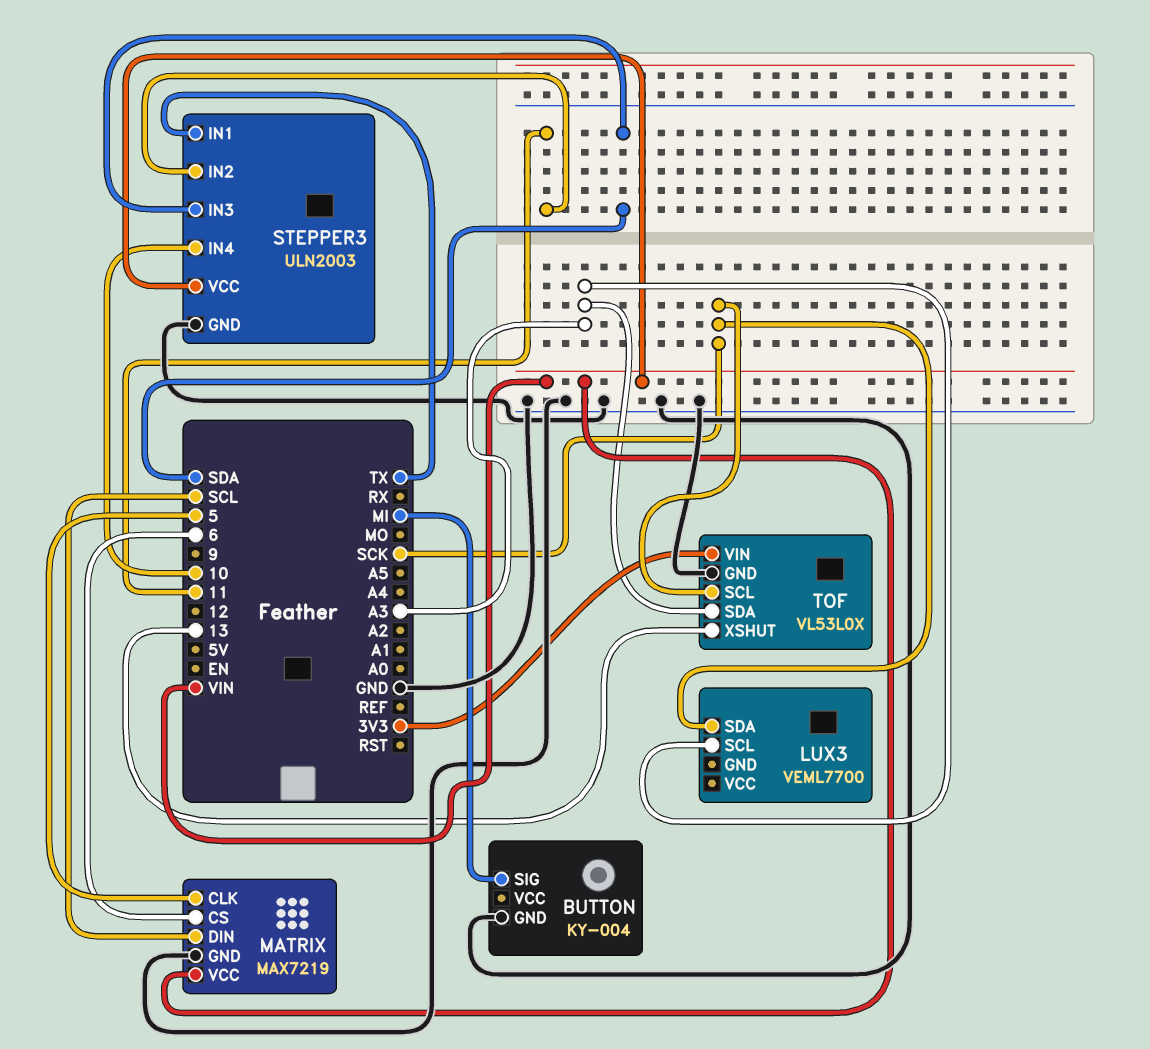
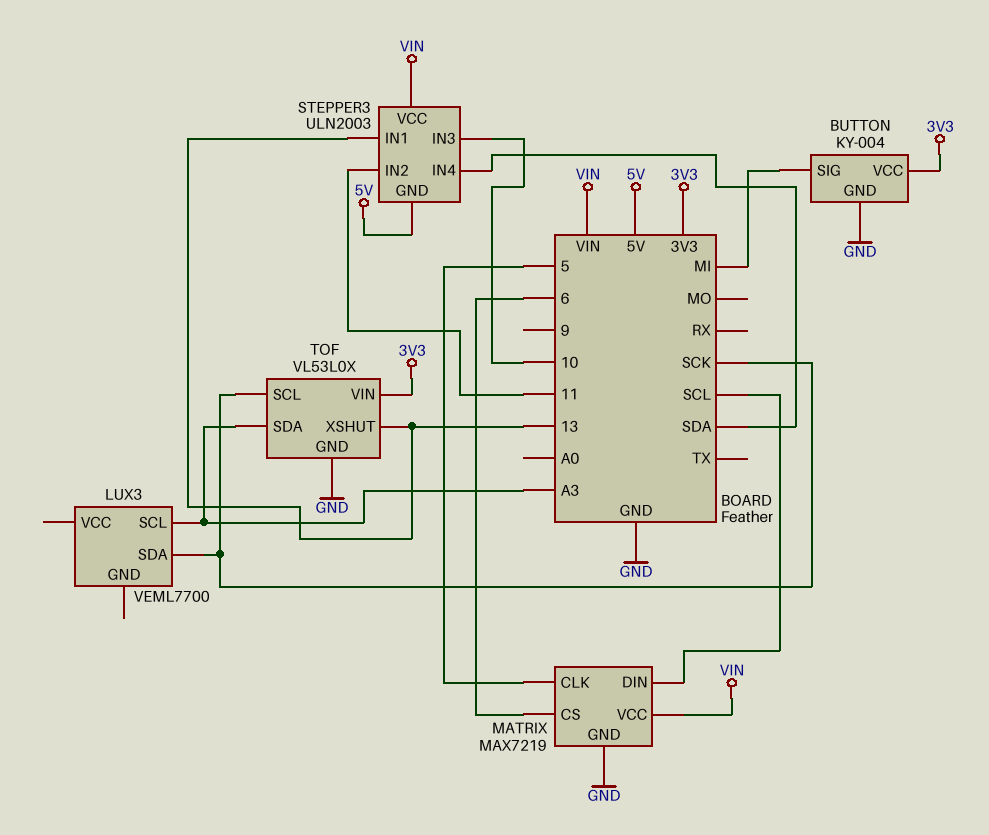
BUTTON pin VCC: none -> 3V3
STEPPER3 pin GND: GND -> 5V
STEPPER3 pin IN1: TX -> 13
STEPPER3 pin IN3: SDA -> 10
STEPPER3 pin IN4: 10 -> SDA

